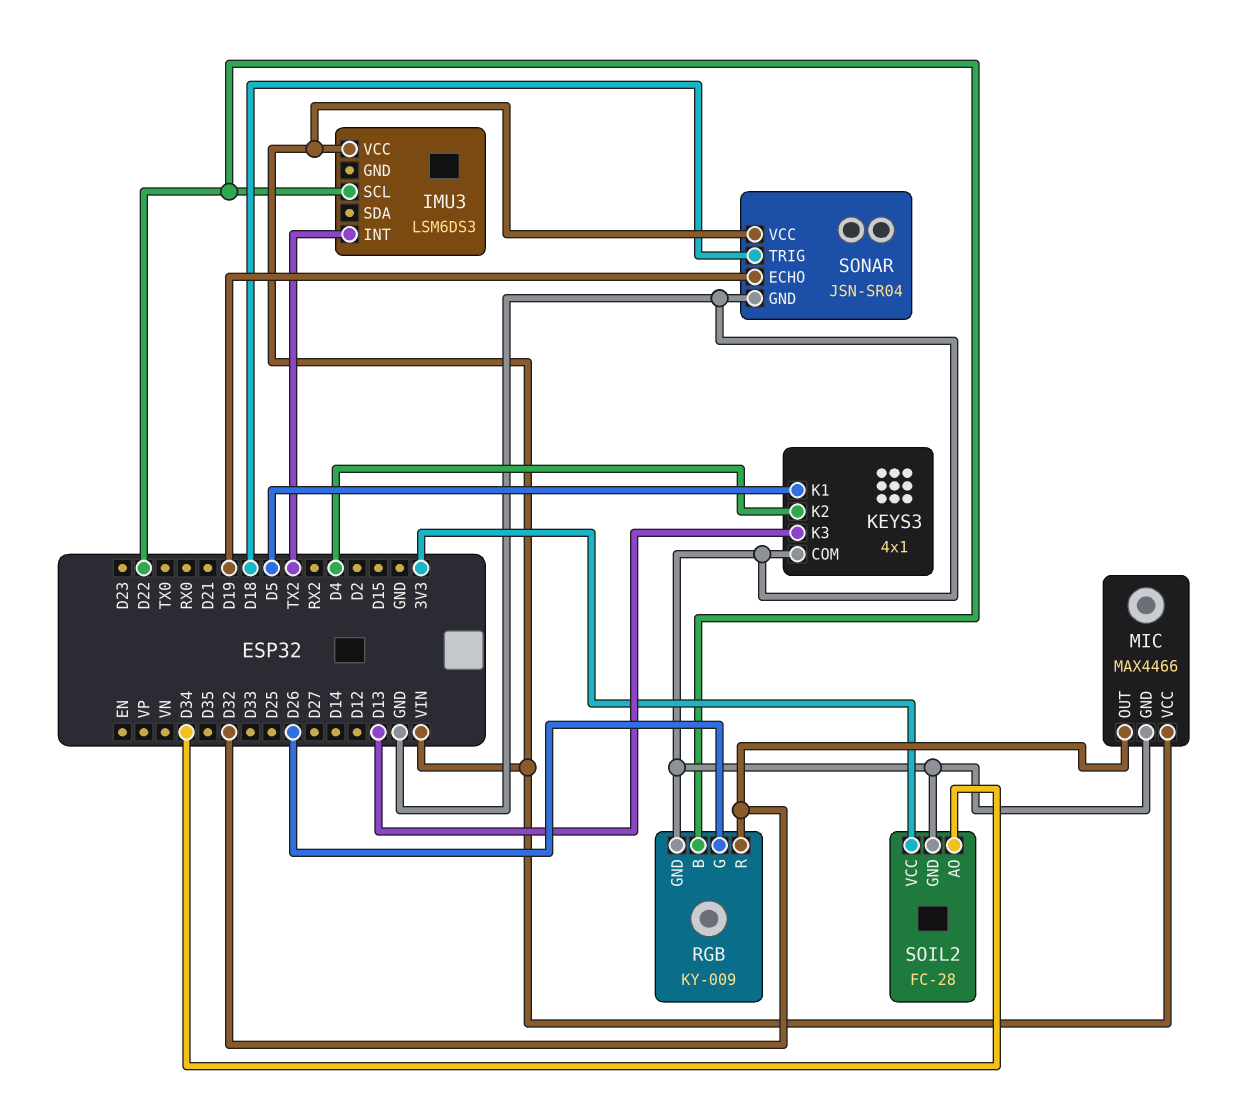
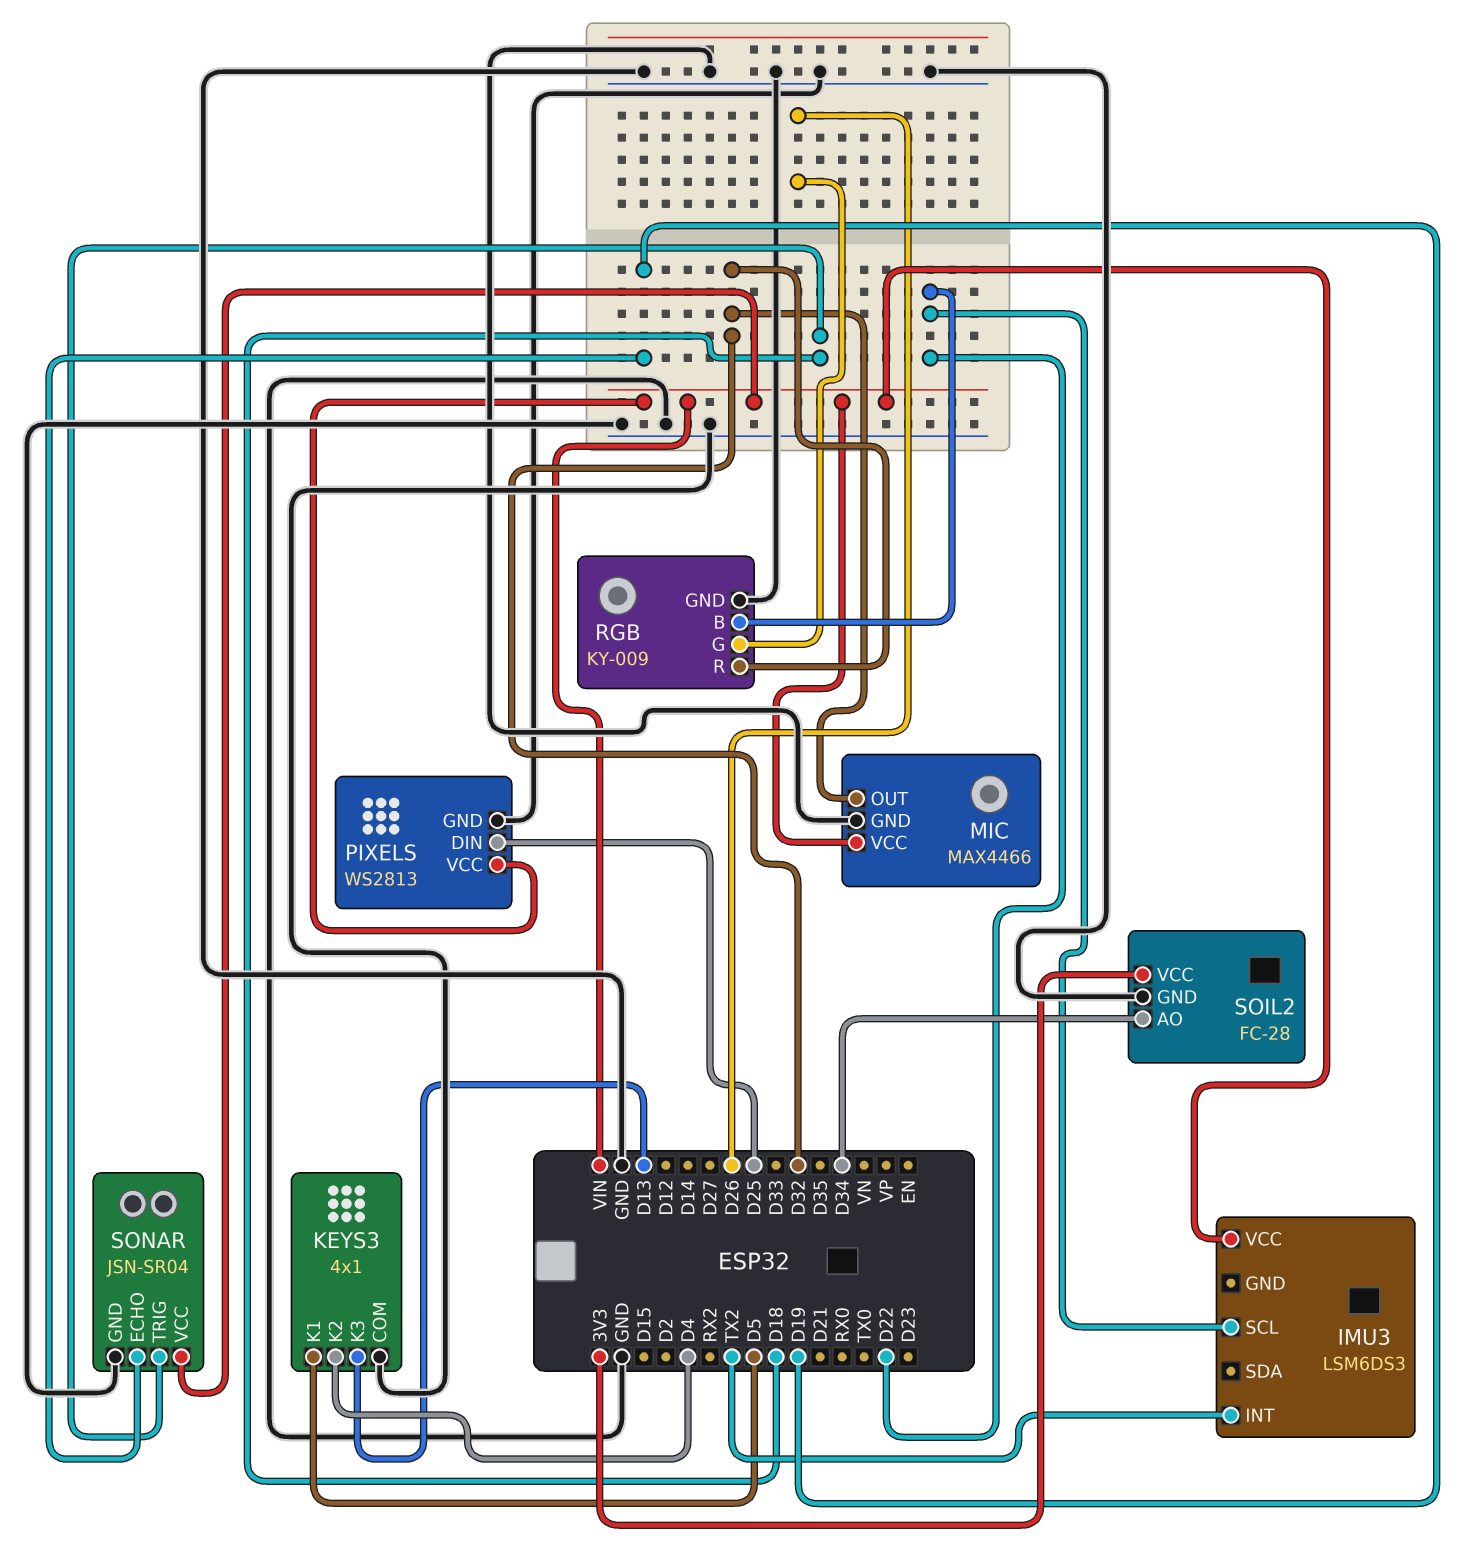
PIXELS: none -> WS2813
PIXELS pin DIN: none -> D25
PIXELS pin GND: none -> GND
PIXELS pin VCC: none -> VIN

